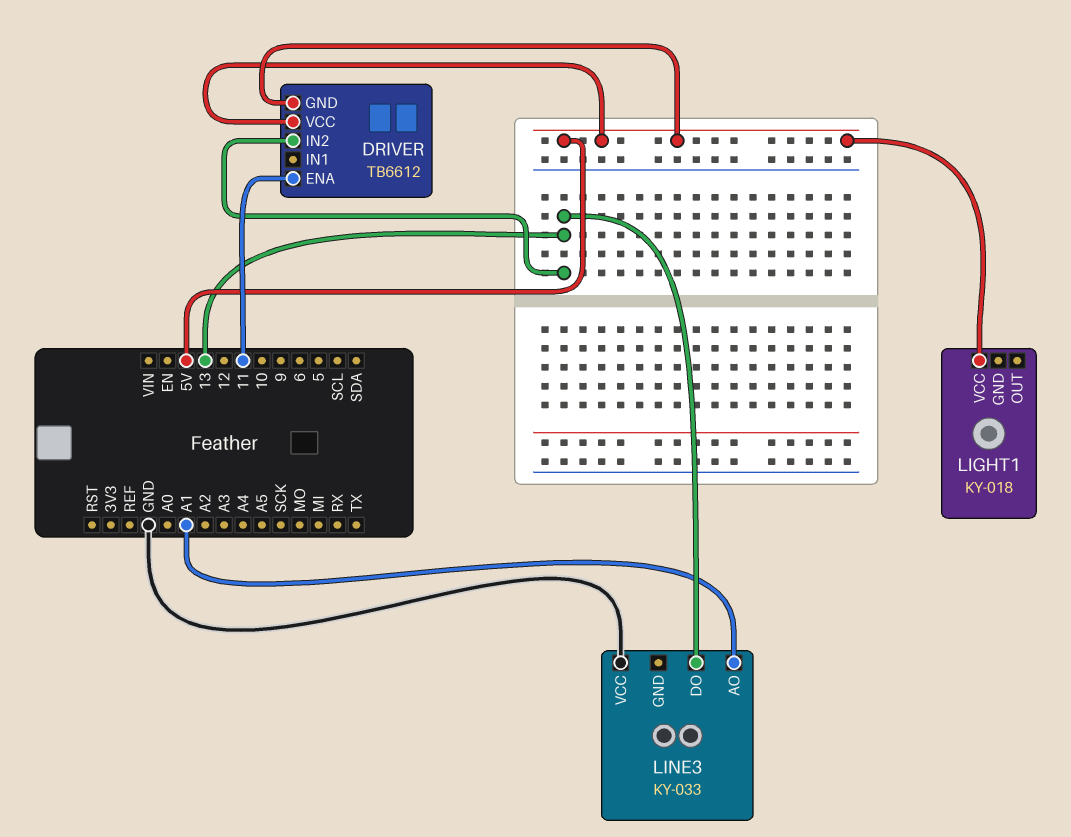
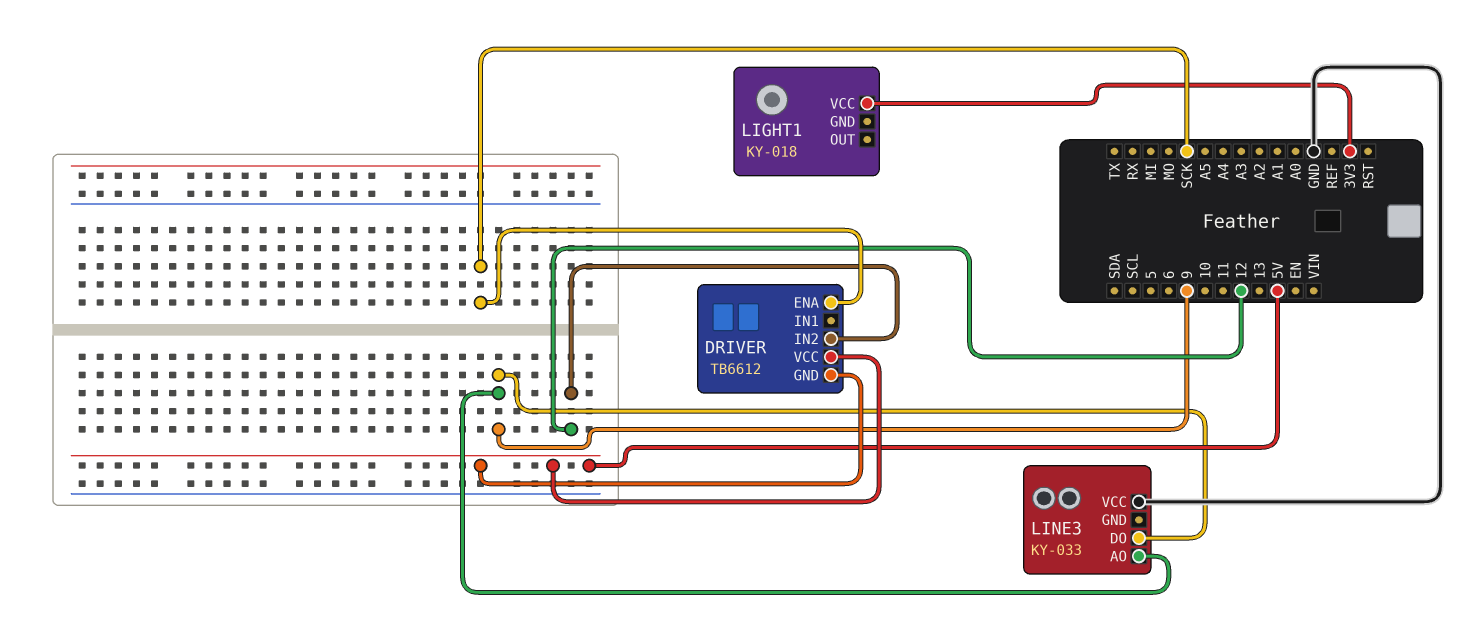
DRIVER pin ENA: 11 -> SCK
DRIVER pin IN2: 13 -> 12
LIGHT1 pin VCC: 5V -> 3V3
LINE3 pin AO: A1 -> 9
LINE3 pin DO: 13 -> 9

